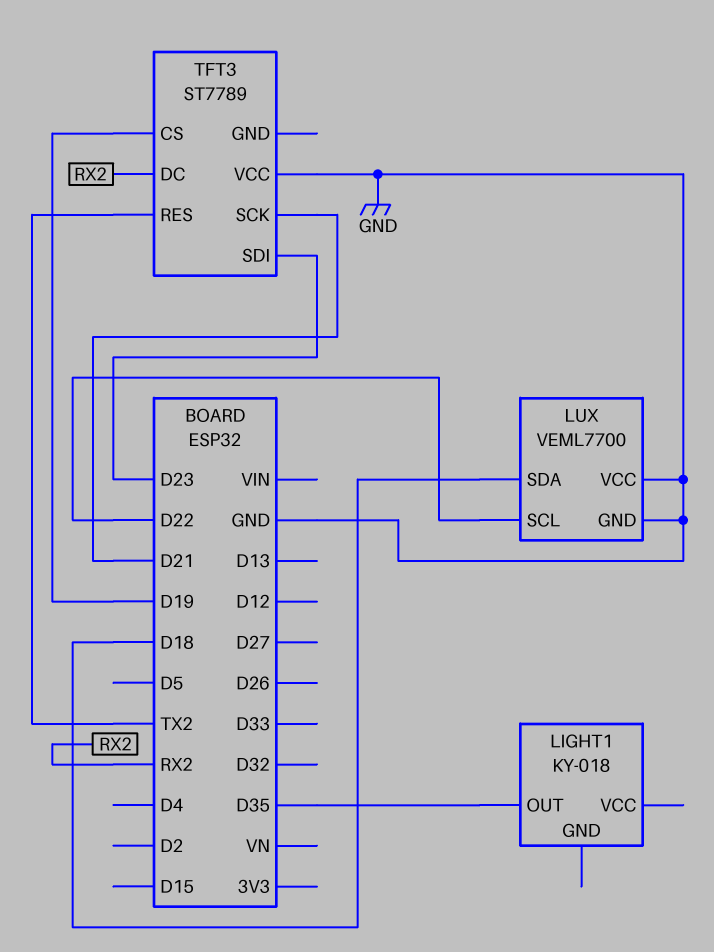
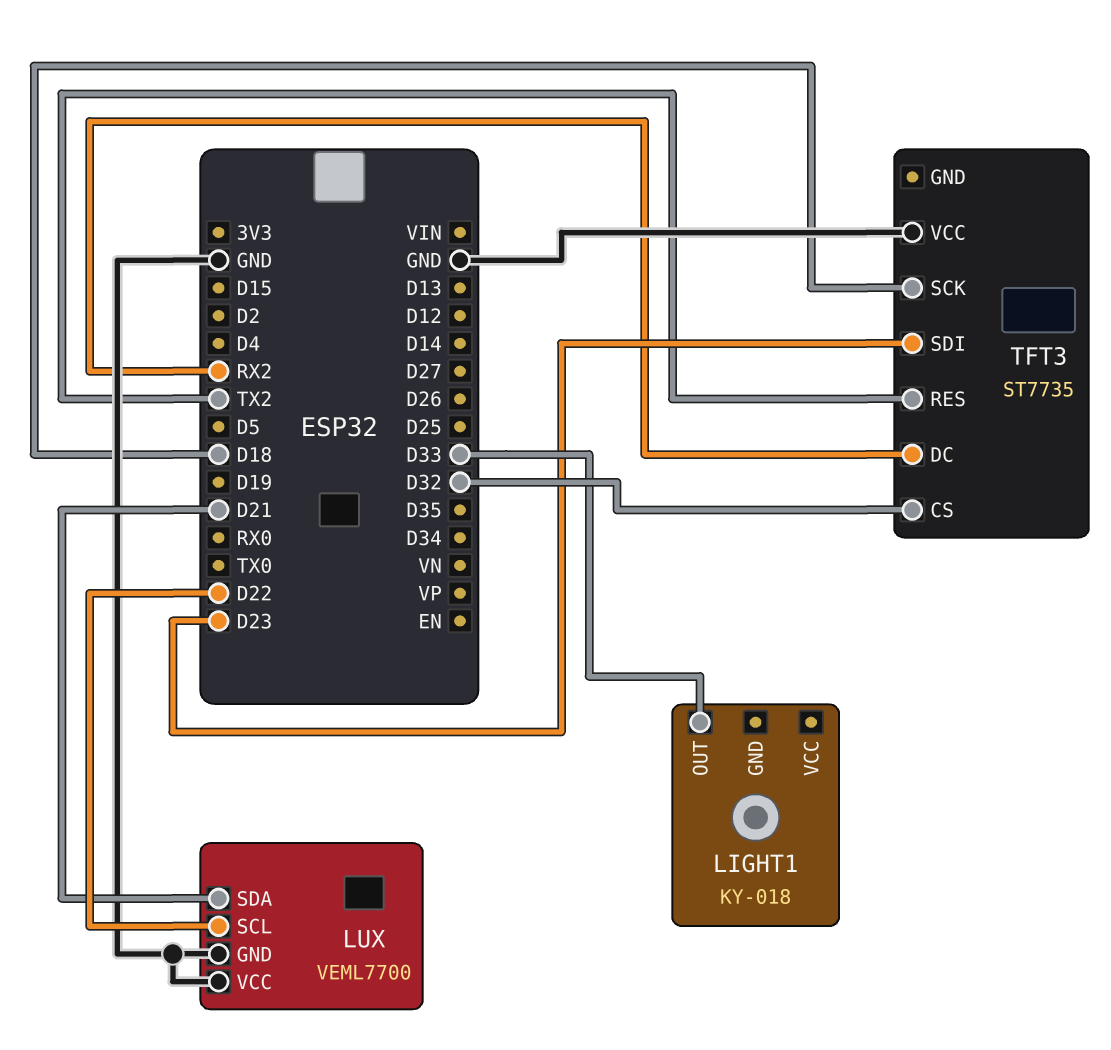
LIGHT1 pin OUT: D35 -> D33
LUX pin SDA: D18 -> D21
TFT3: ST7789 -> ST7735
TFT3 pin CS: D19 -> D32
TFT3 pin SCK: D21 -> D18

